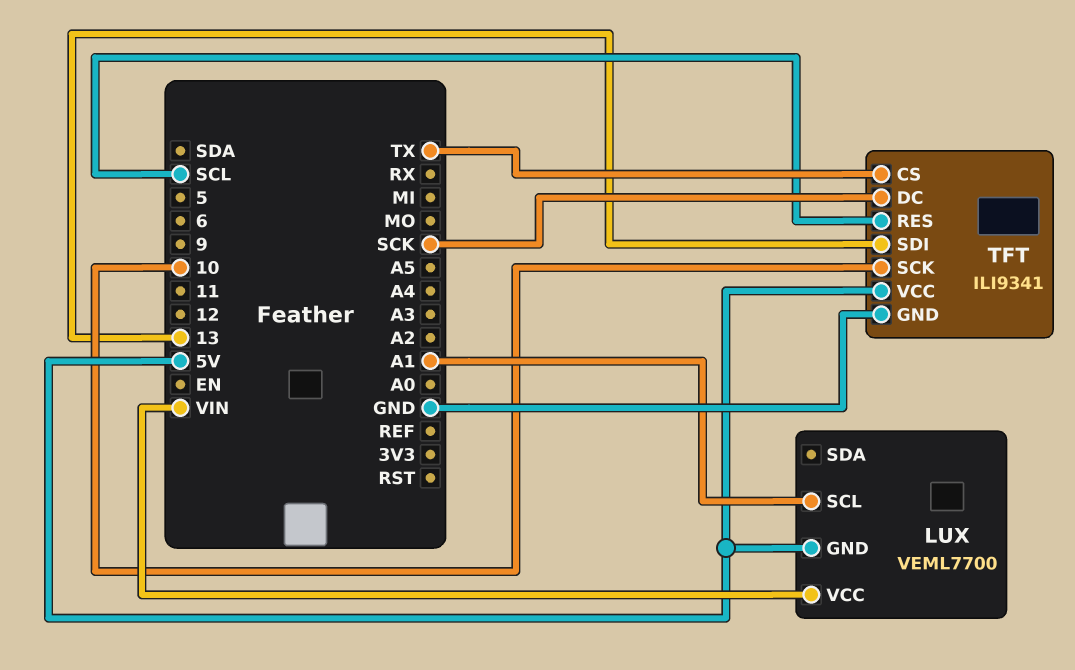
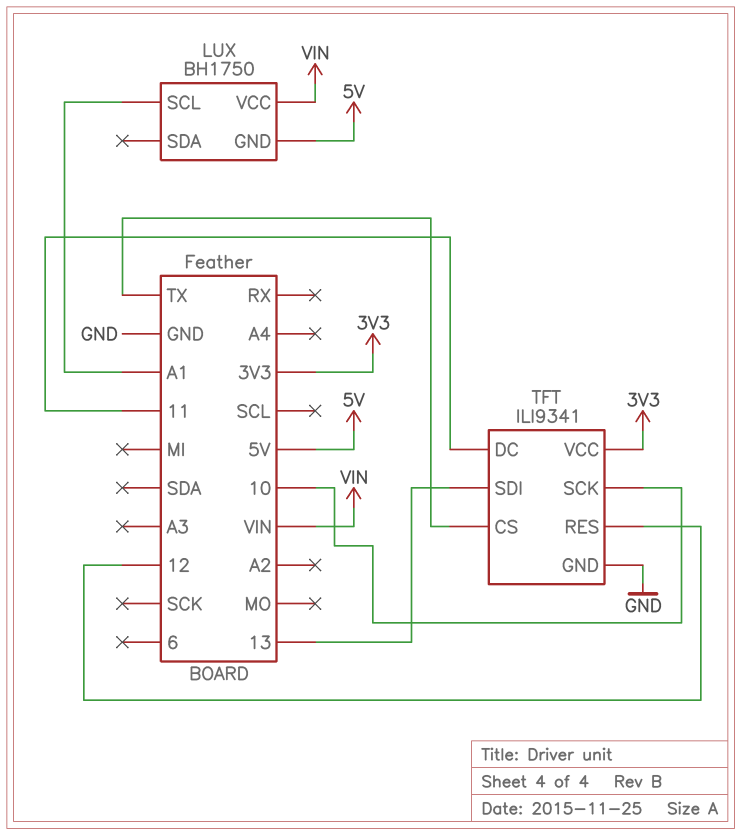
LUX: VEML7700 -> BH1750
TFT pin DC: SCK -> 11
TFT pin RES: SCL -> 12
TFT pin VCC: 5V -> 3V3

